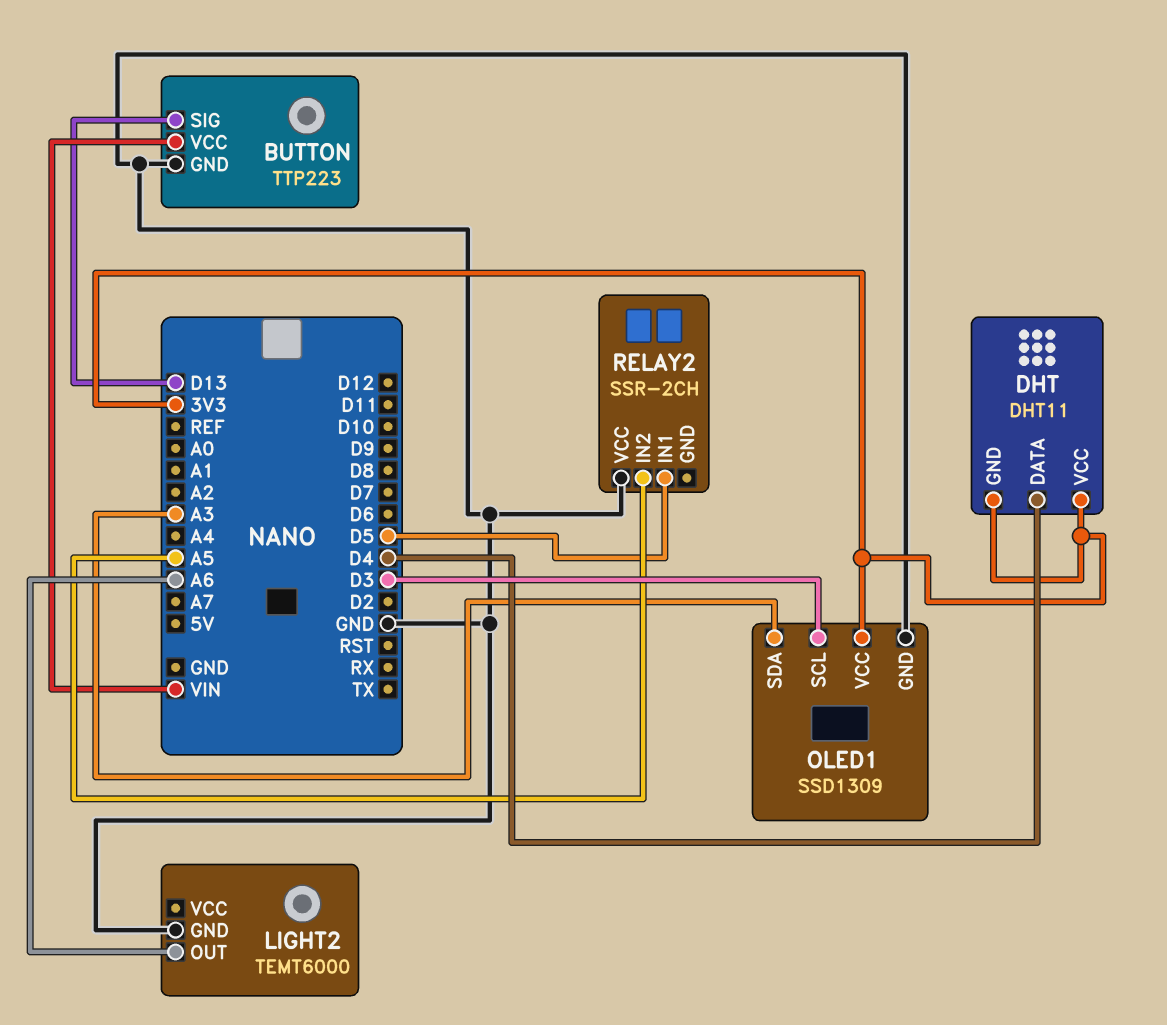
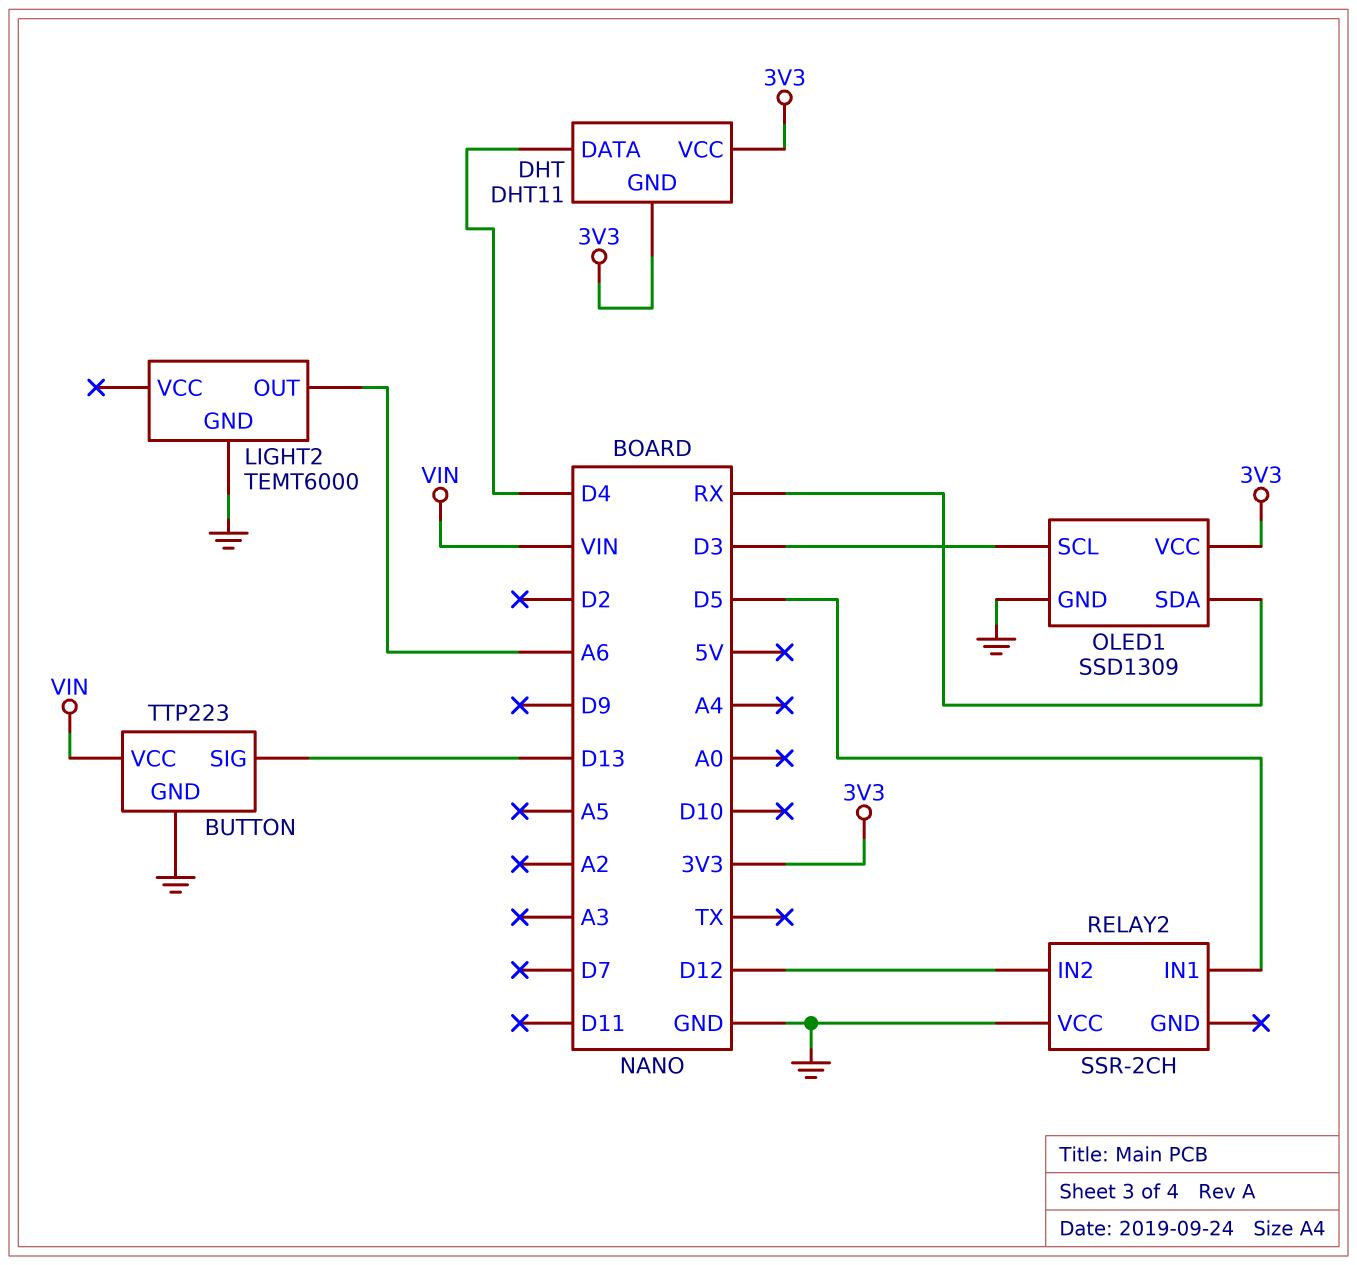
OLED1 pin SDA: A3 -> RX
RELAY2 pin IN2: A5 -> D12

